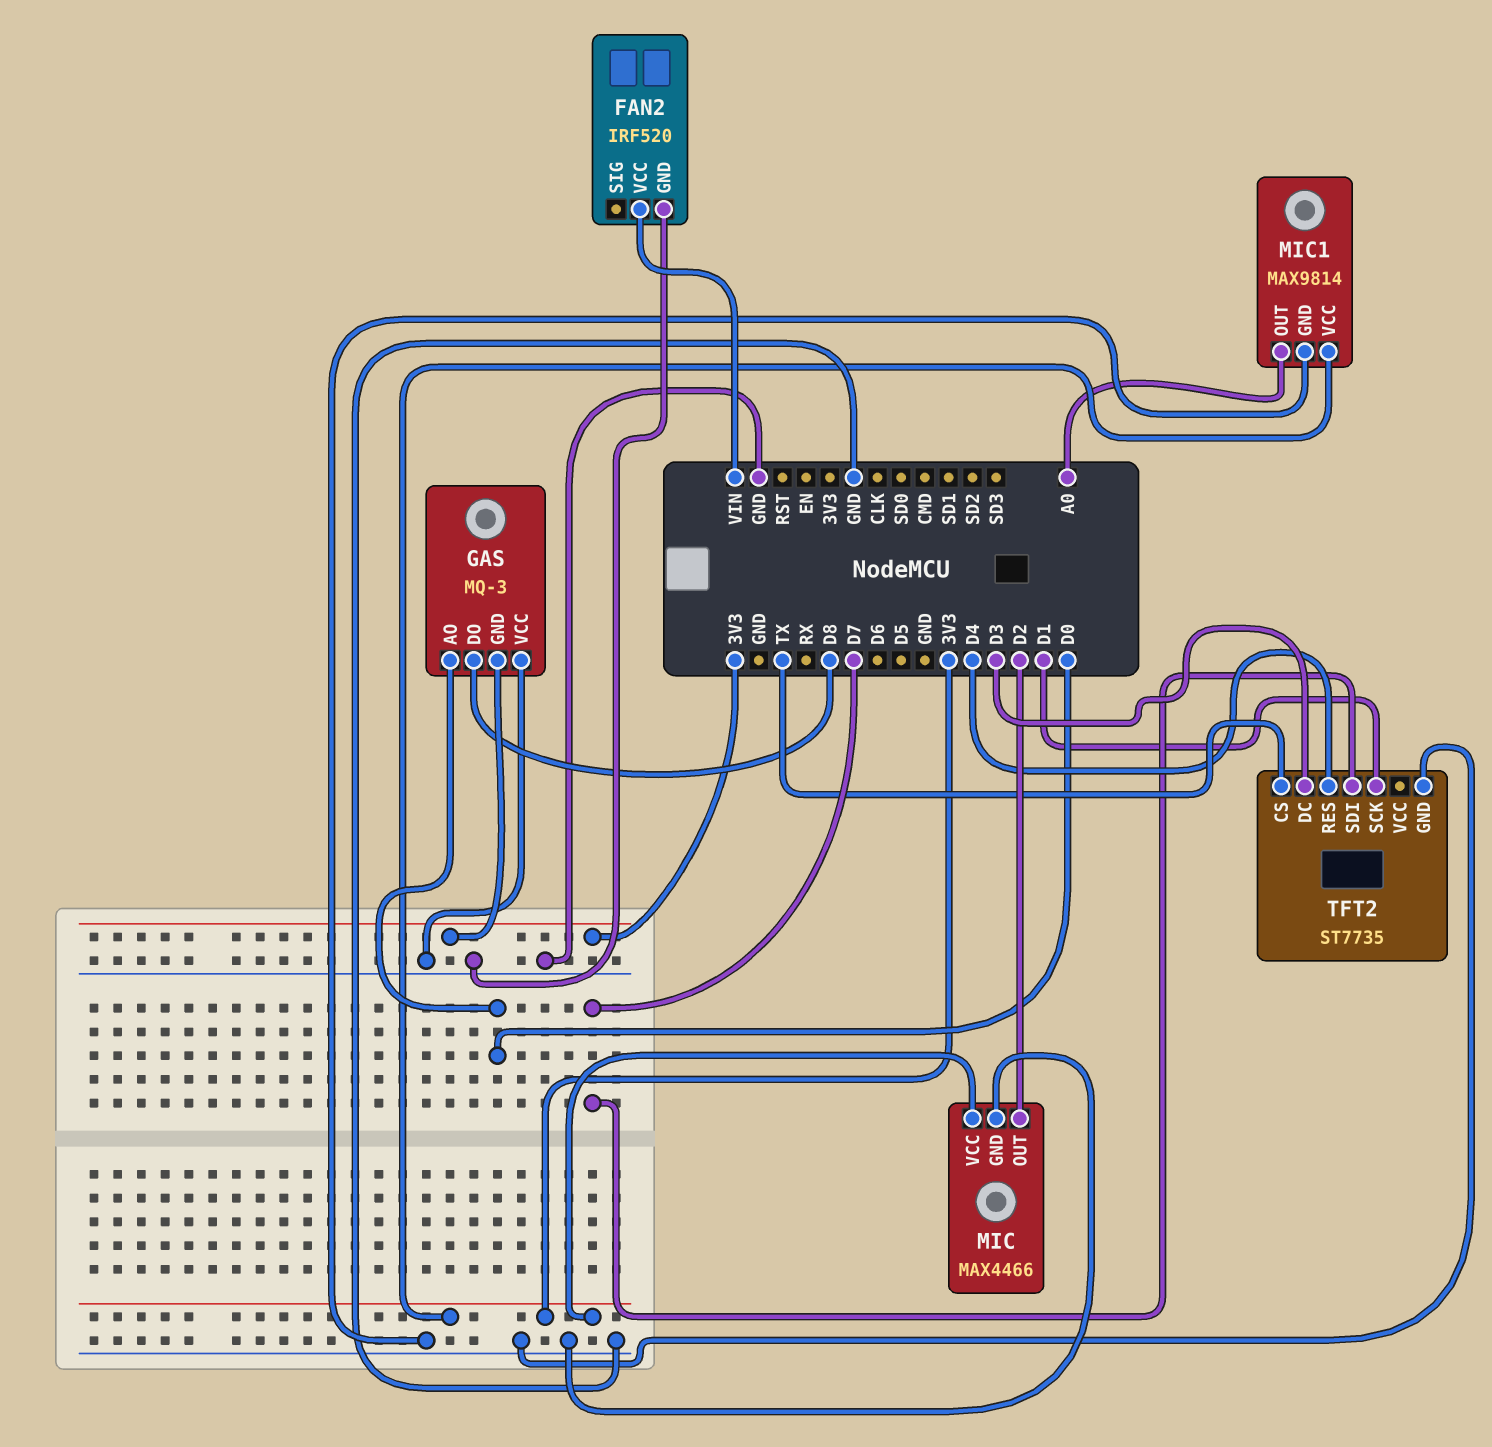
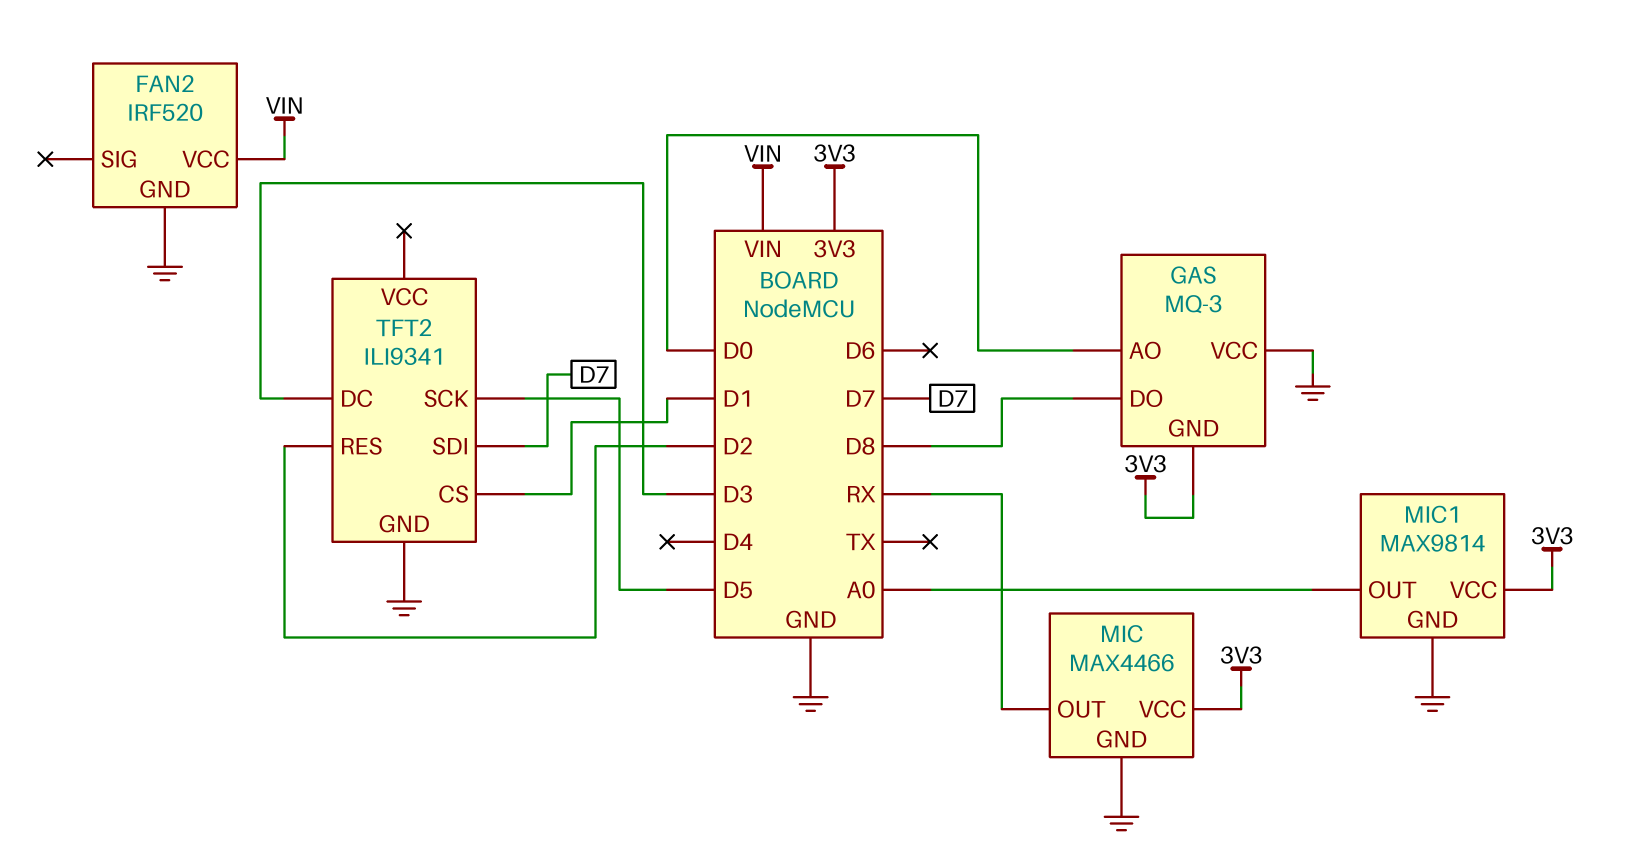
MIC pin OUT: D2 -> RX
TFT2: ST7735 -> ILI9341
TFT2 pin CS: TX -> D1
TFT2 pin RES: D4 -> D2
TFT2 pin SCK: D1 -> D5

